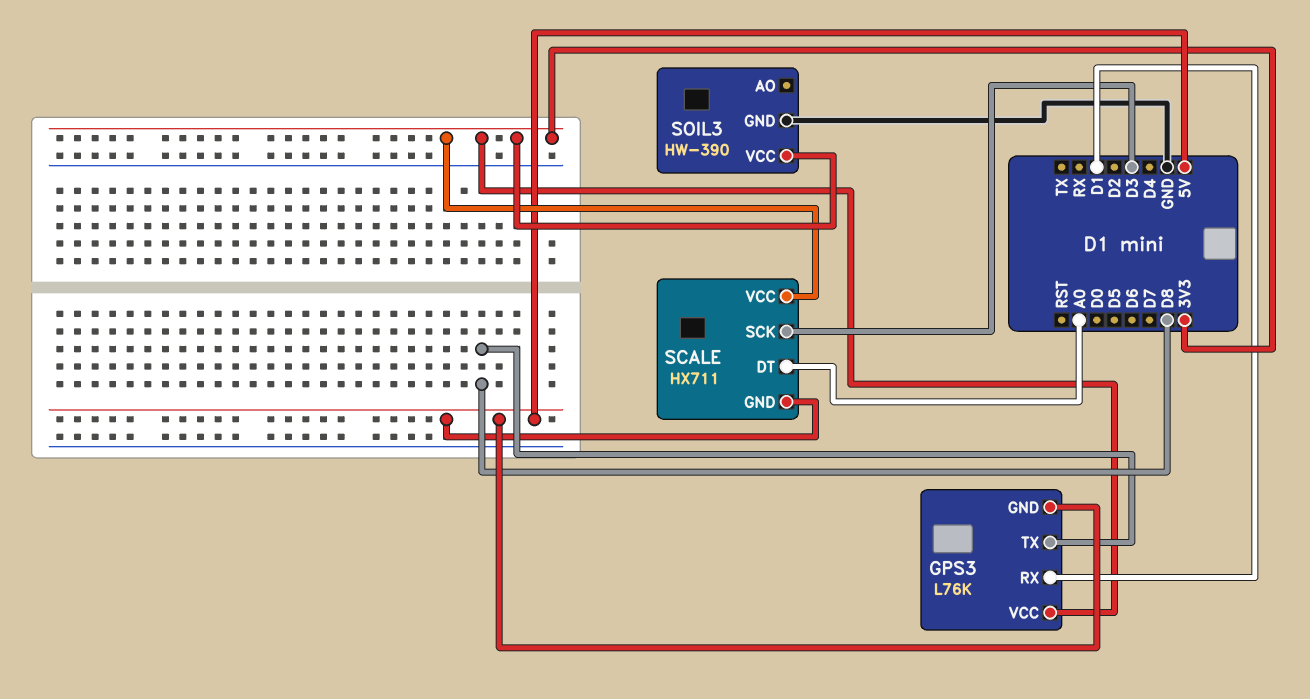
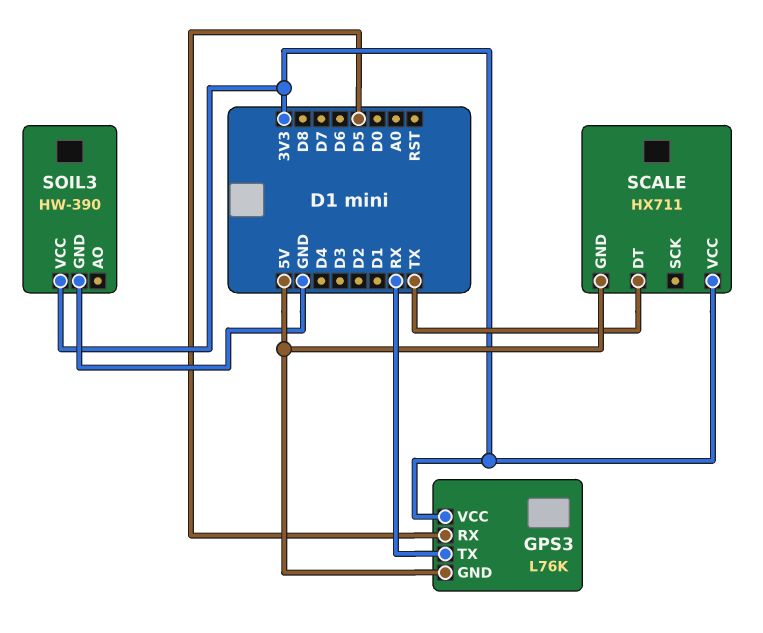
GPS3 pin RX: D1 -> D5
GPS3 pin TX: D8 -> RX
SCALE pin DT: A0 -> TX
SCALE pin SCK: D3 -> none

